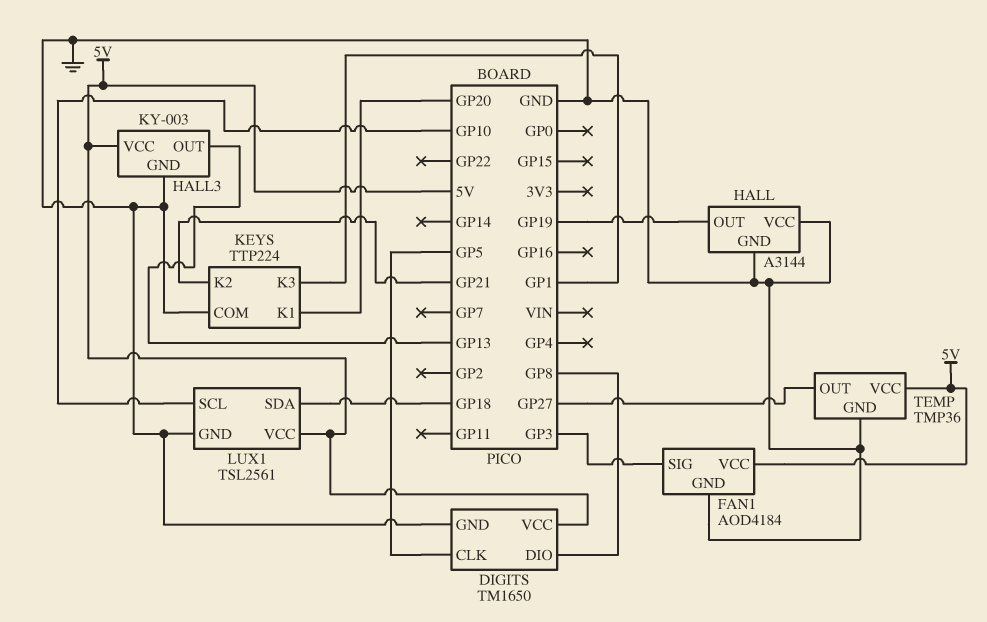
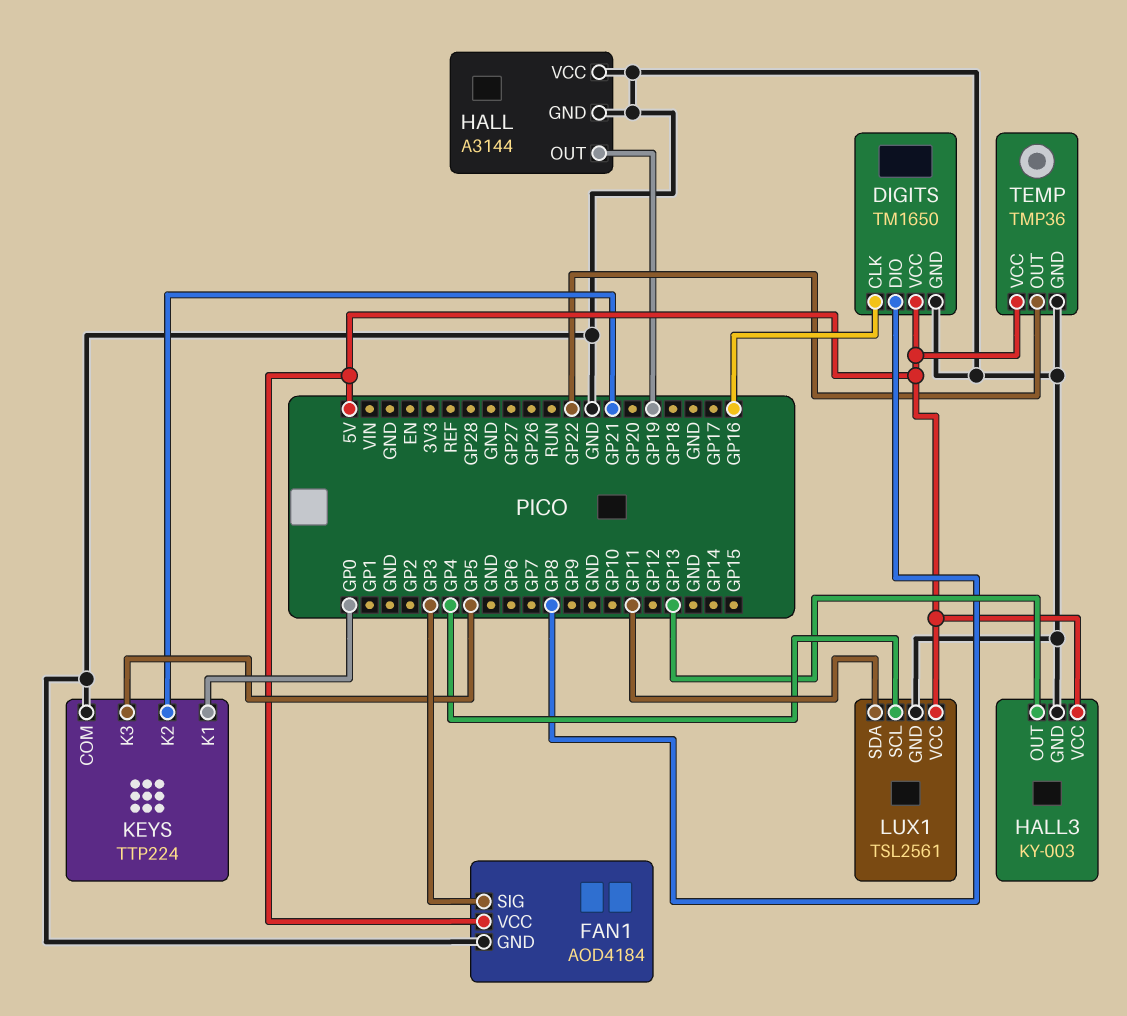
DIGITS pin CLK: GP5 -> GP16
KEYS pin K1: GP20 -> GP0
KEYS pin K3: GP1 -> GP5
LUX1 pin SCL: GP10 -> GP4
LUX1 pin SDA: GP18 -> GP11
TEMP pin OUT: GP27 -> GP22

